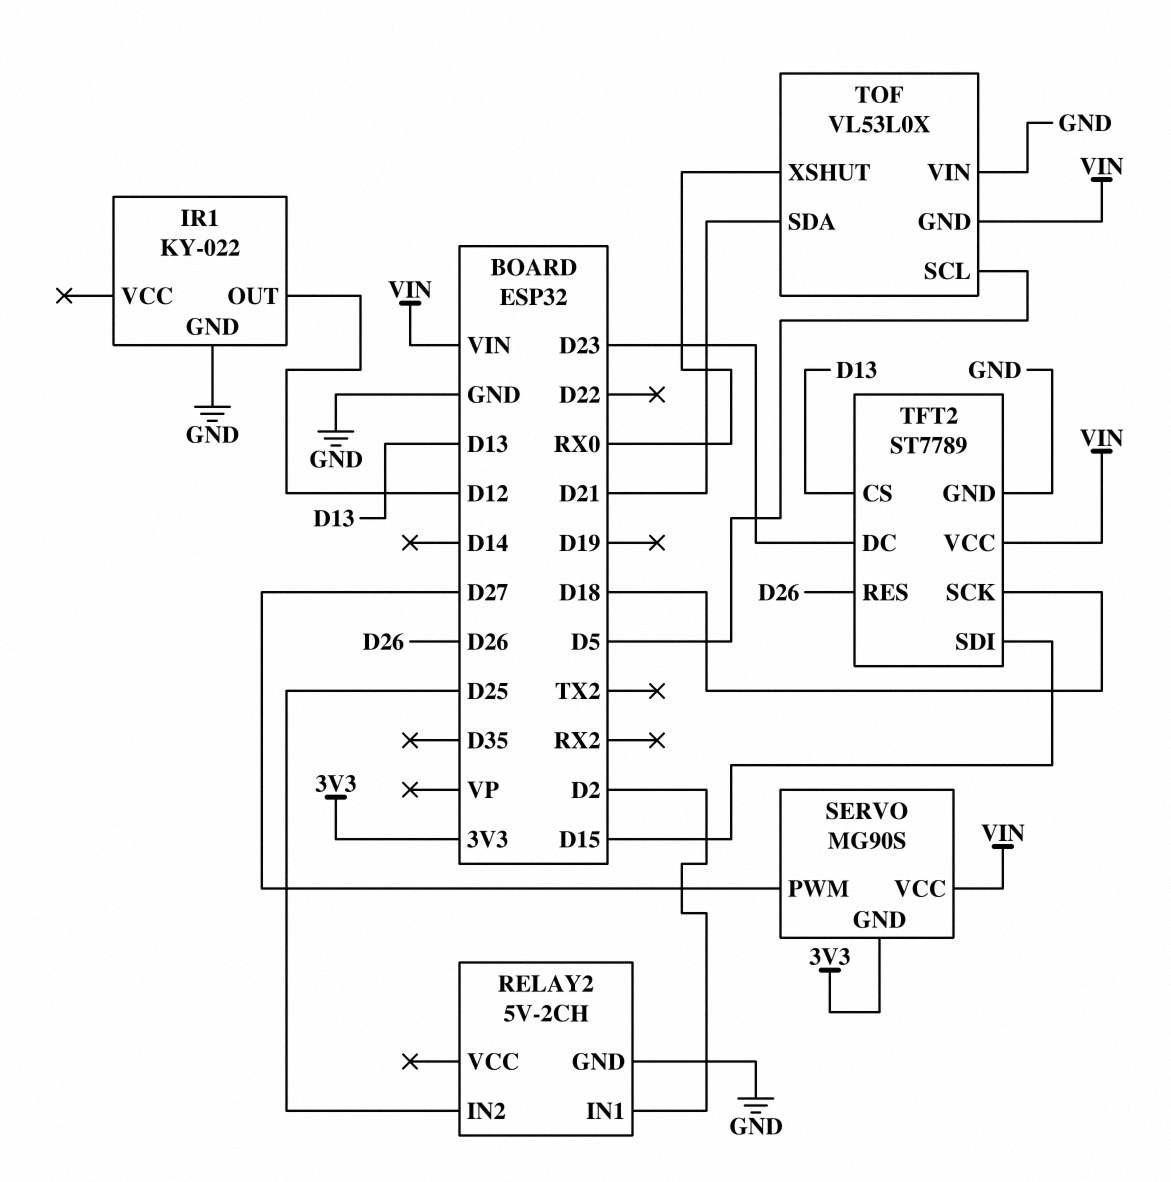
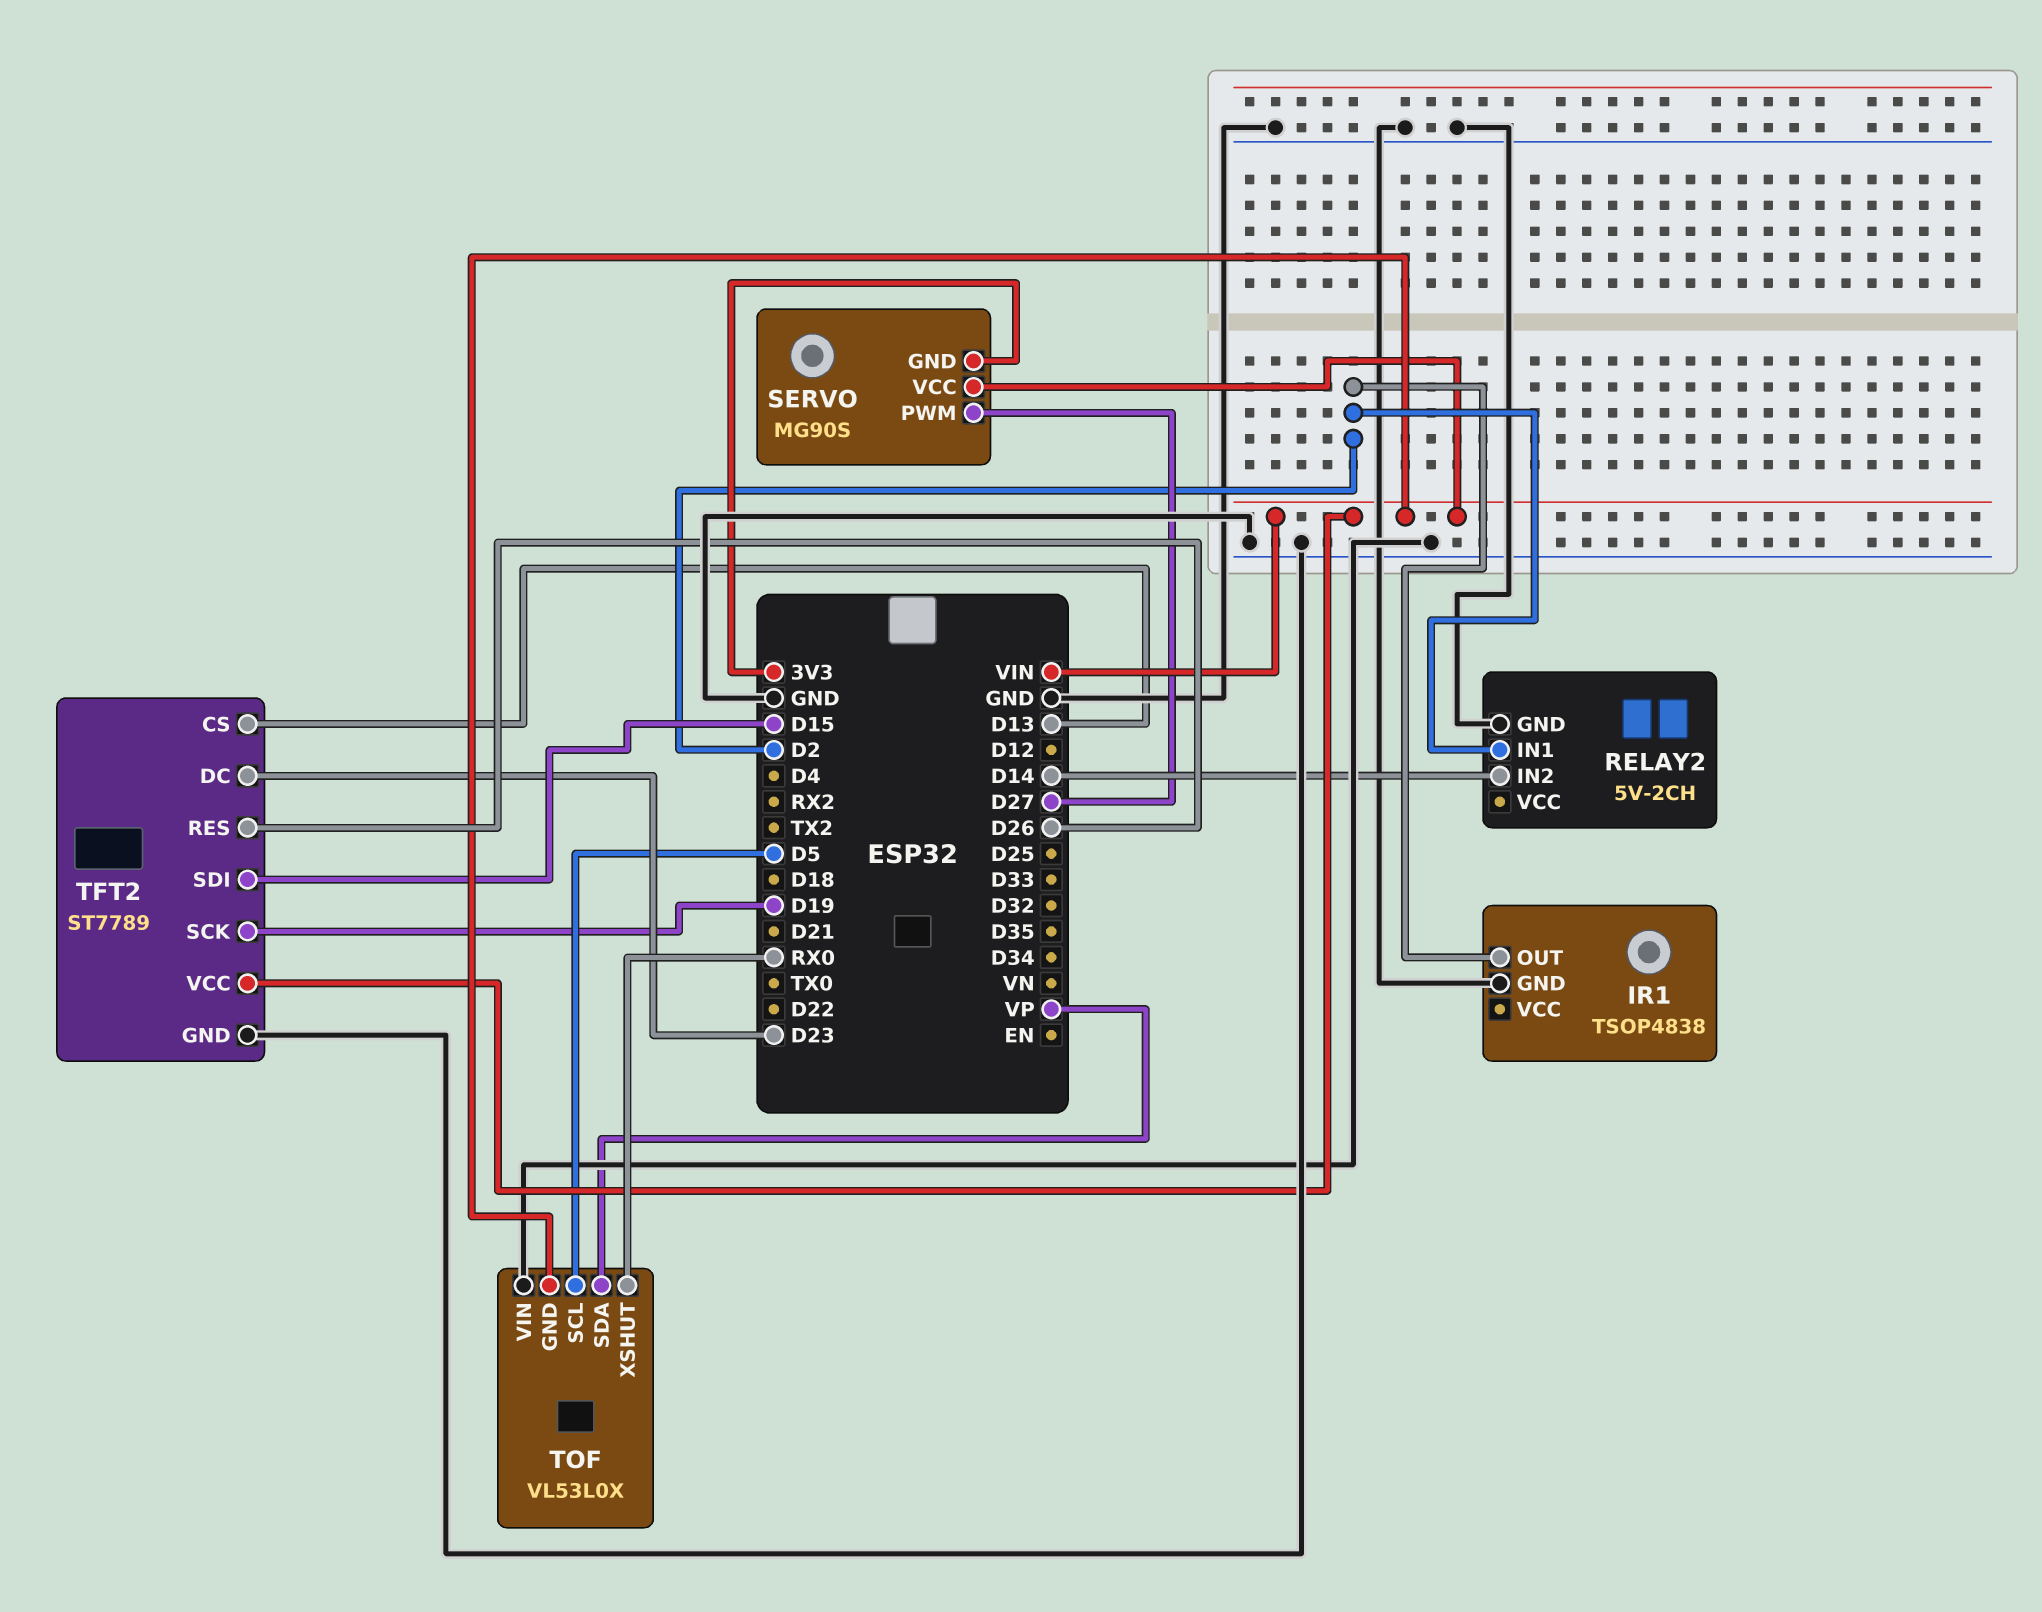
IR1: KY-022 -> TSOP4838
IR1 pin OUT: D12 -> D2
RELAY2 pin IN2: D25 -> D14
TFT2 pin SCK: D18 -> D19
TOF pin SDA: D21 -> VP

